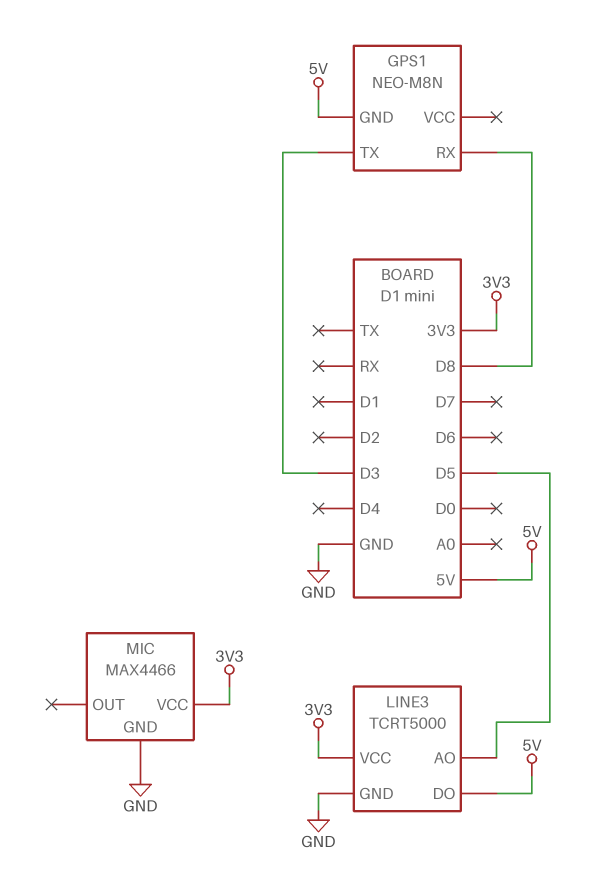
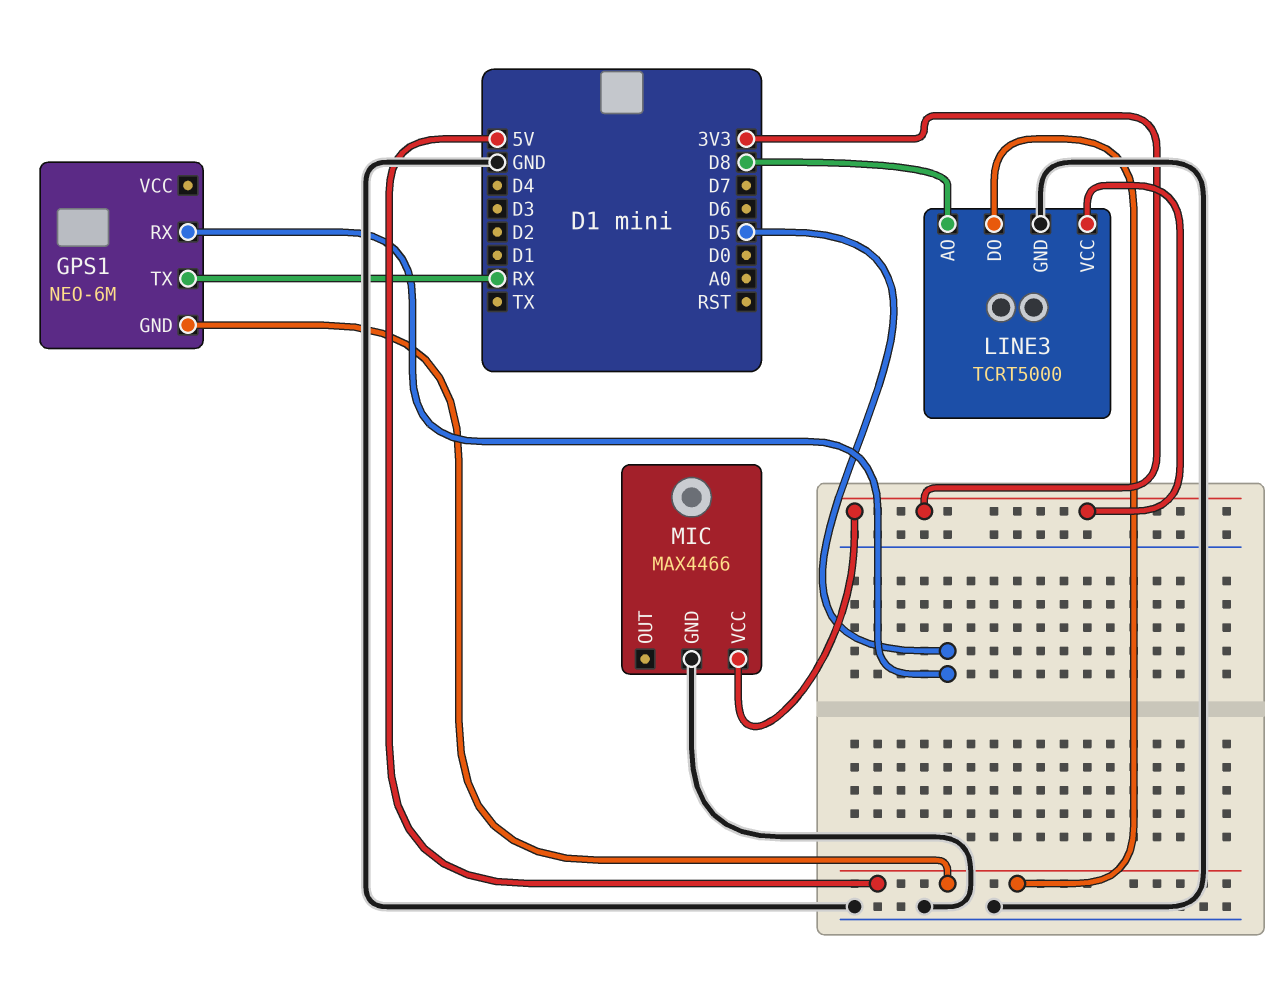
GPS1: NEO-M8N -> NEO-6M
GPS1 pin RX: D8 -> D5
GPS1 pin TX: D3 -> RX
LINE3 pin AO: D5 -> D8

